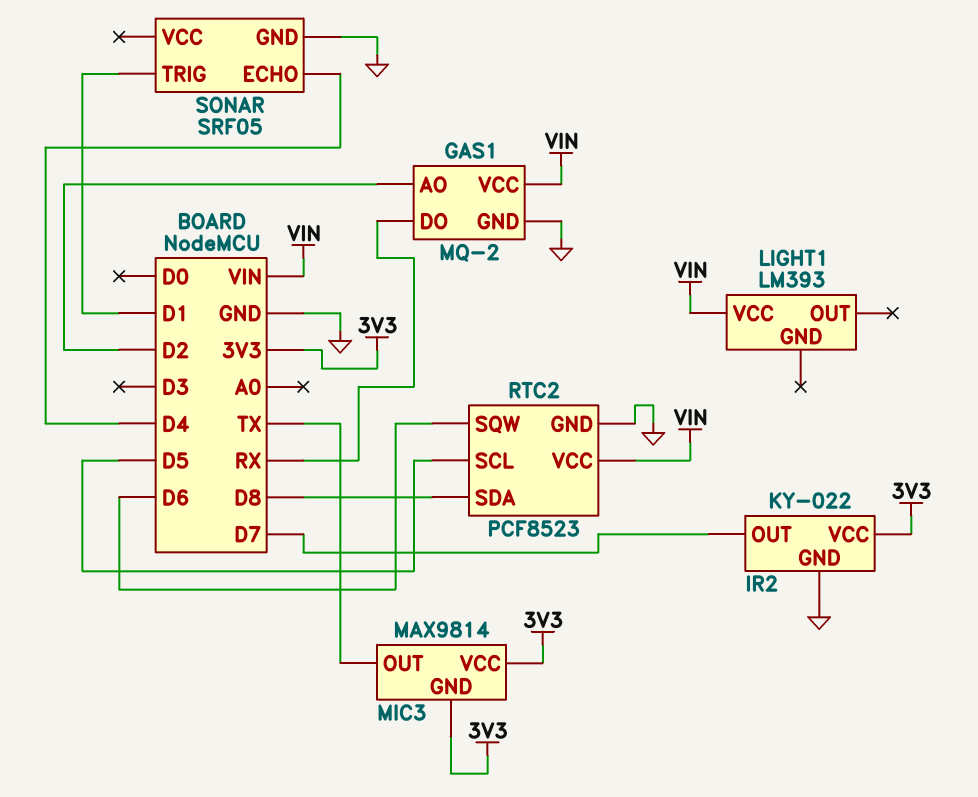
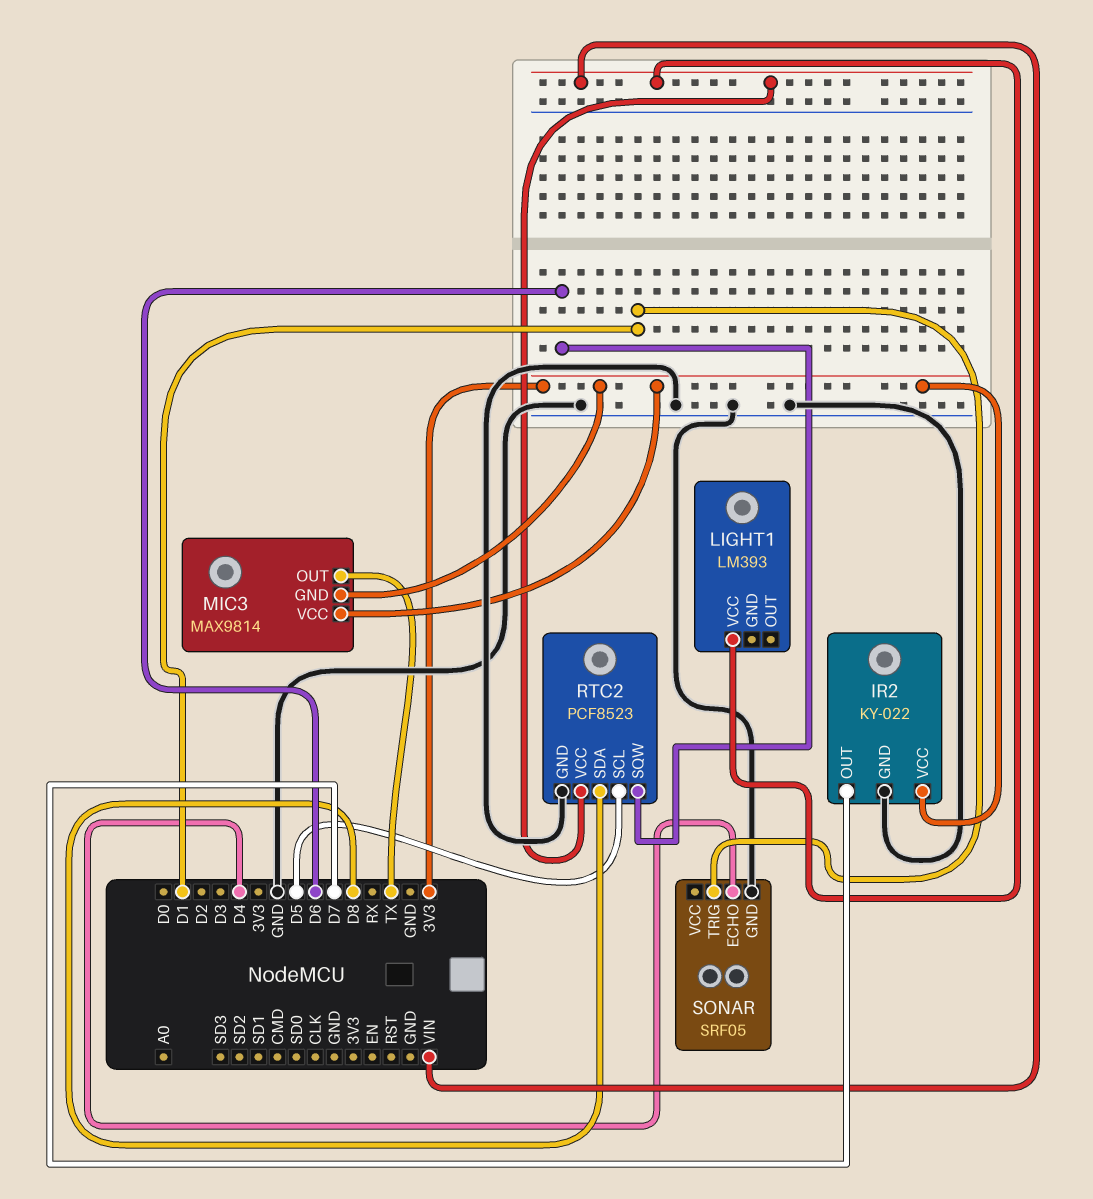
GAS1: MQ-2 -> none
GAS1 pin AO: D2 -> none
GAS1 pin DO: RX -> none
GAS1 pin GND: GND -> none
GAS1 pin VCC: VIN -> none

